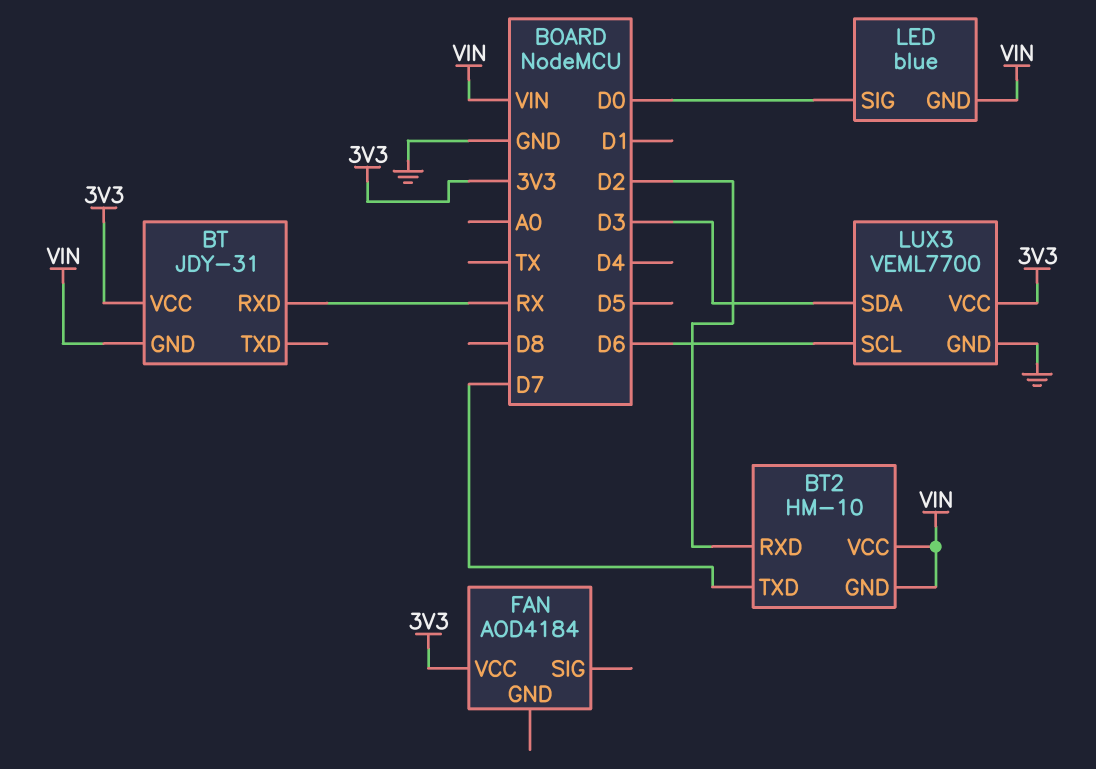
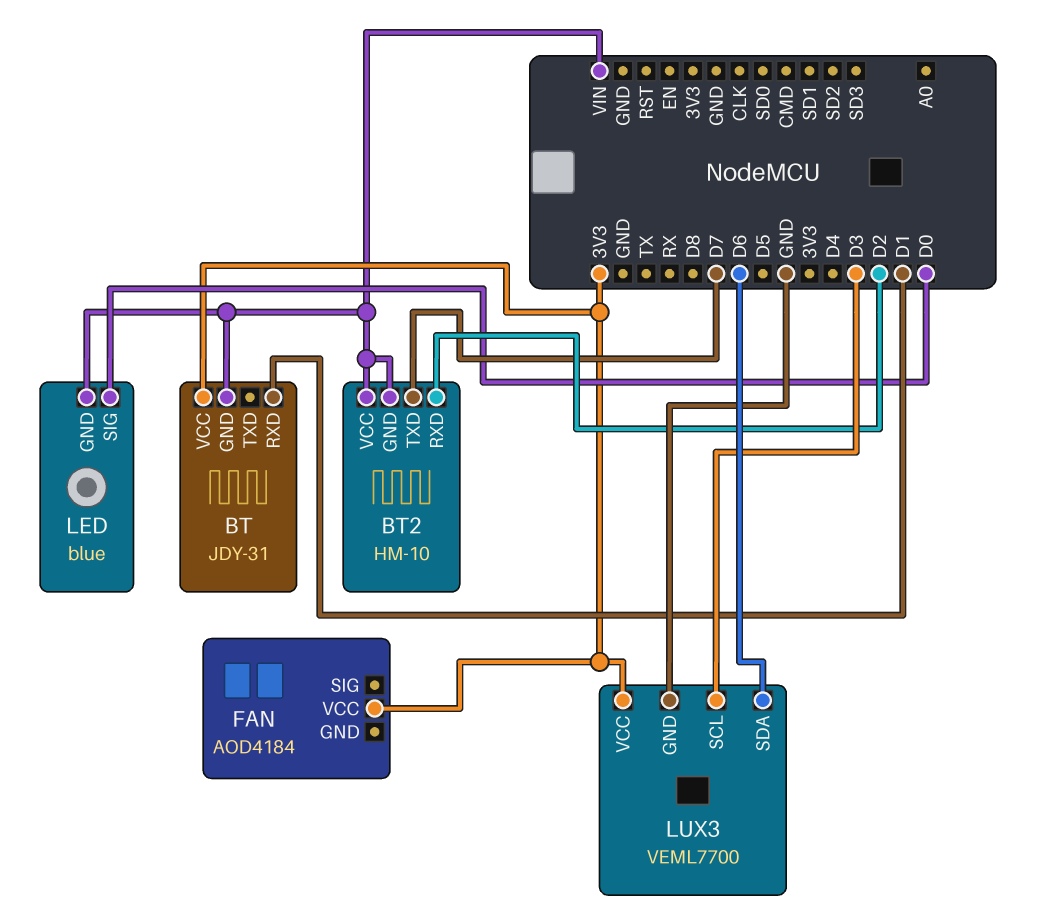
BT pin RXD: RX -> D1
LUX3 pin SCL: D6 -> D3
LUX3 pin SDA: D3 -> D6

